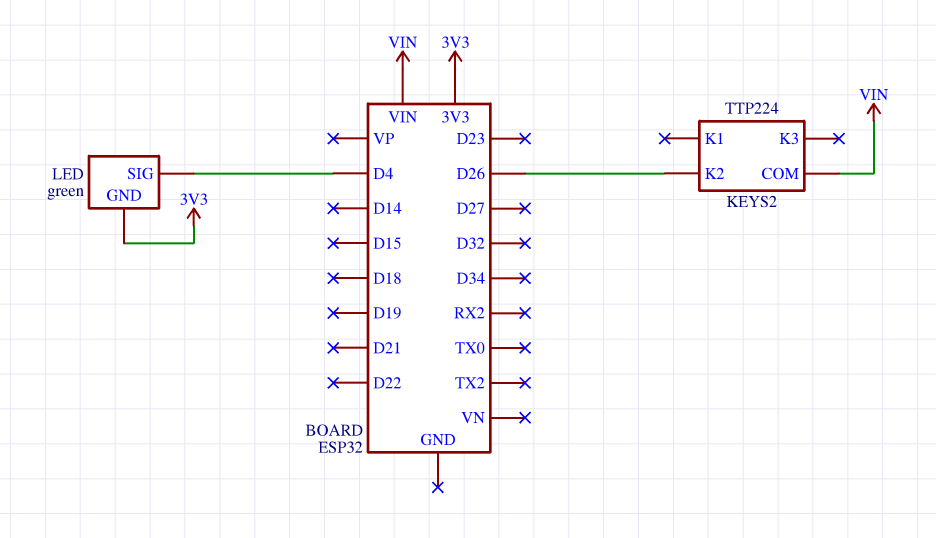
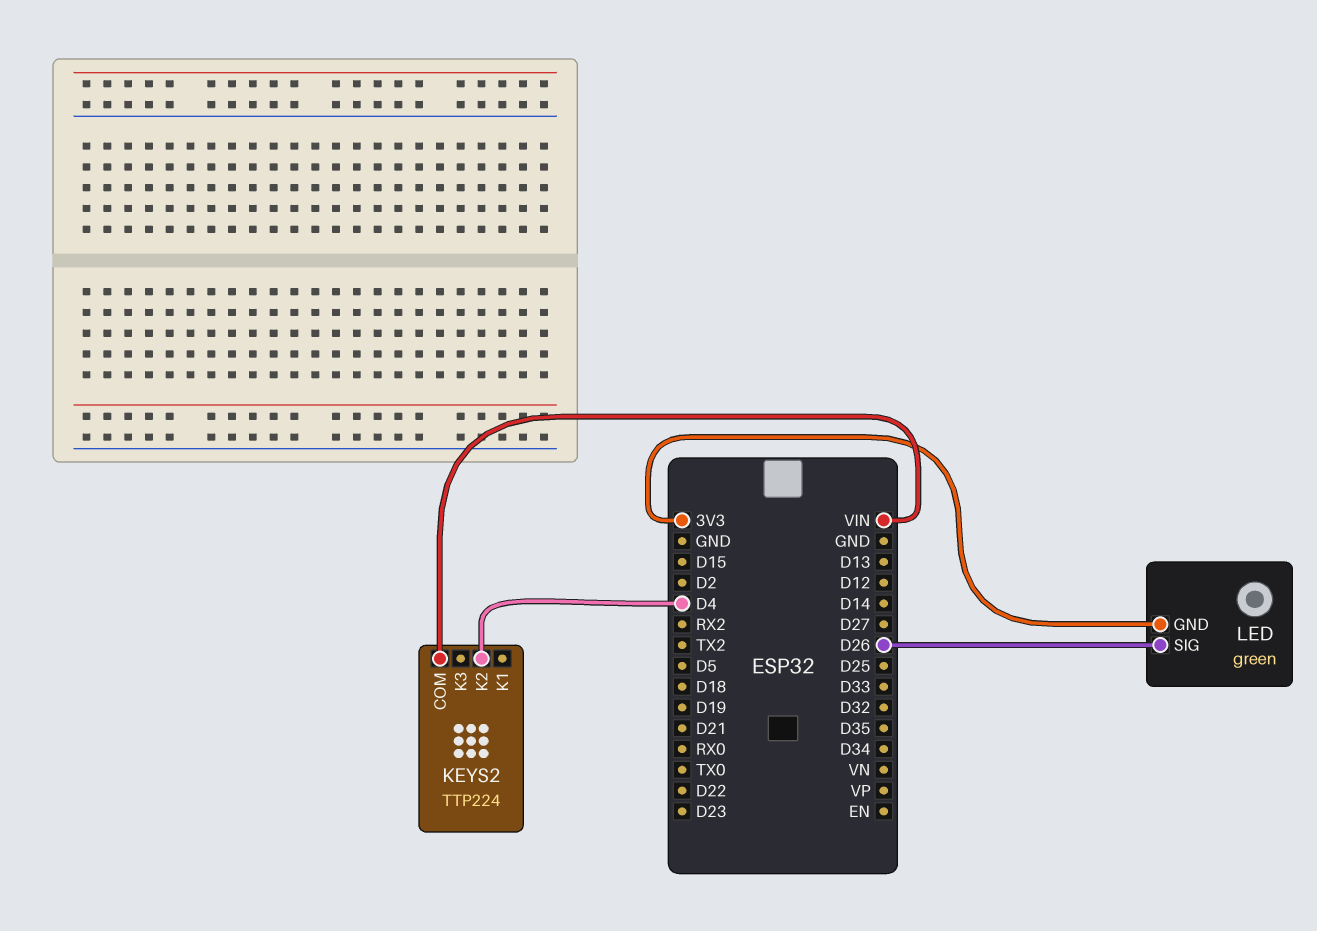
KEYS2 pin K2: D26 -> D4
LED pin SIG: D4 -> D26

